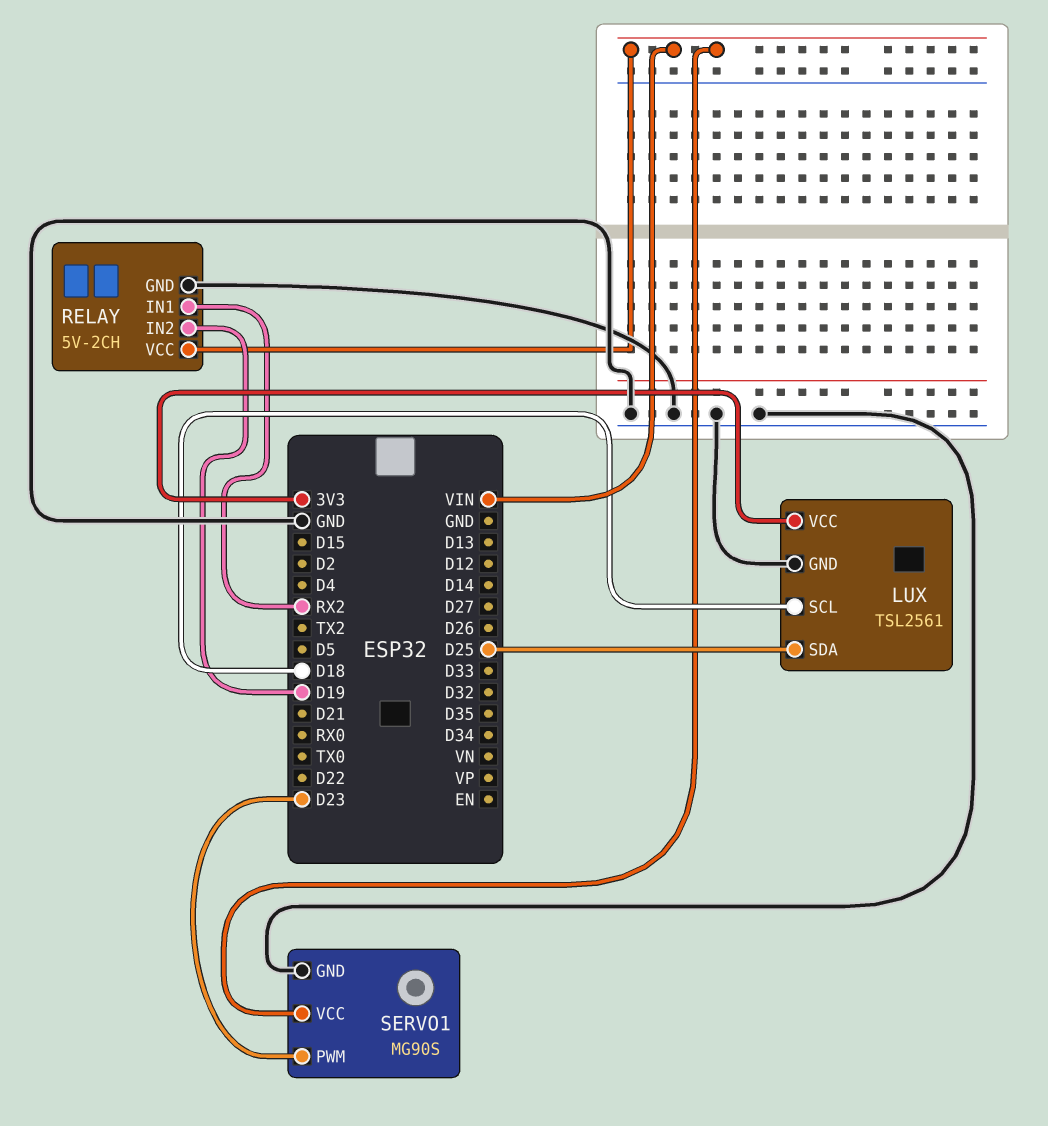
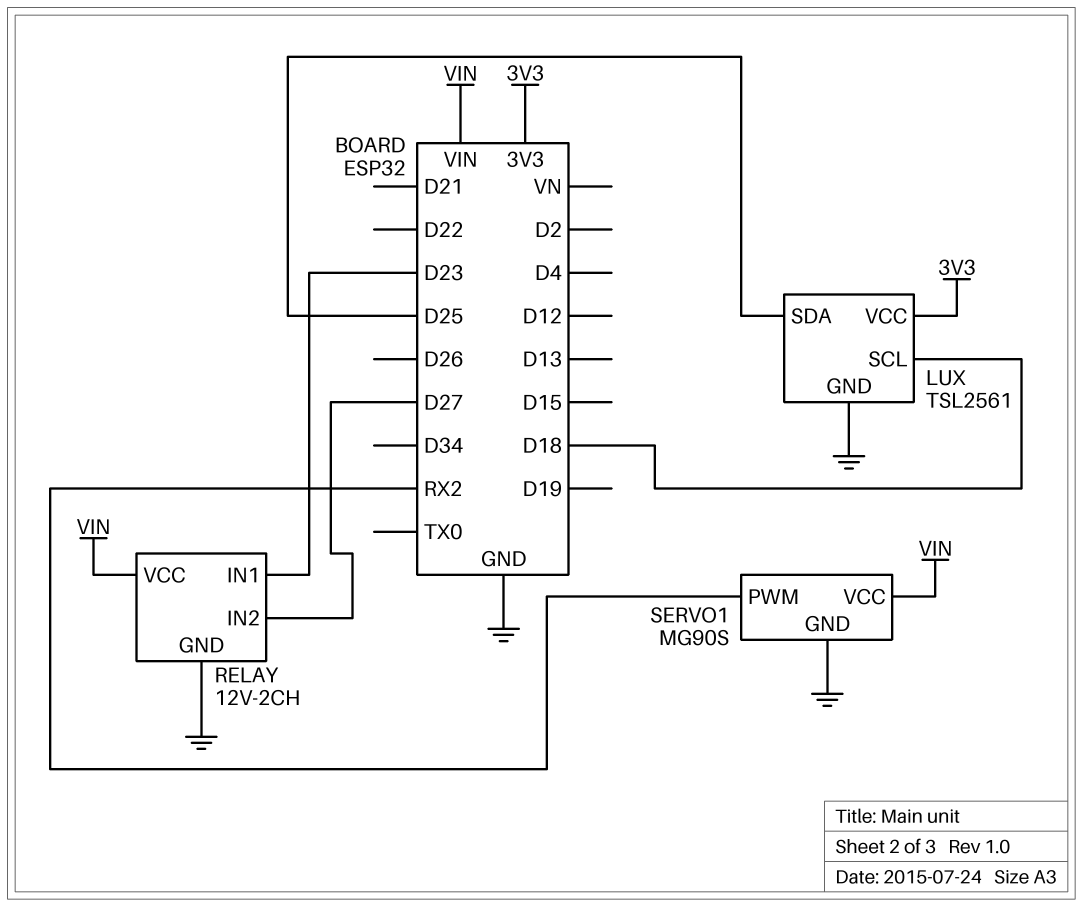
RELAY: 5V-2CH -> 12V-2CH
RELAY pin IN1: RX2 -> D23
RELAY pin IN2: D19 -> D27
SERVO1 pin PWM: D23 -> RX2

